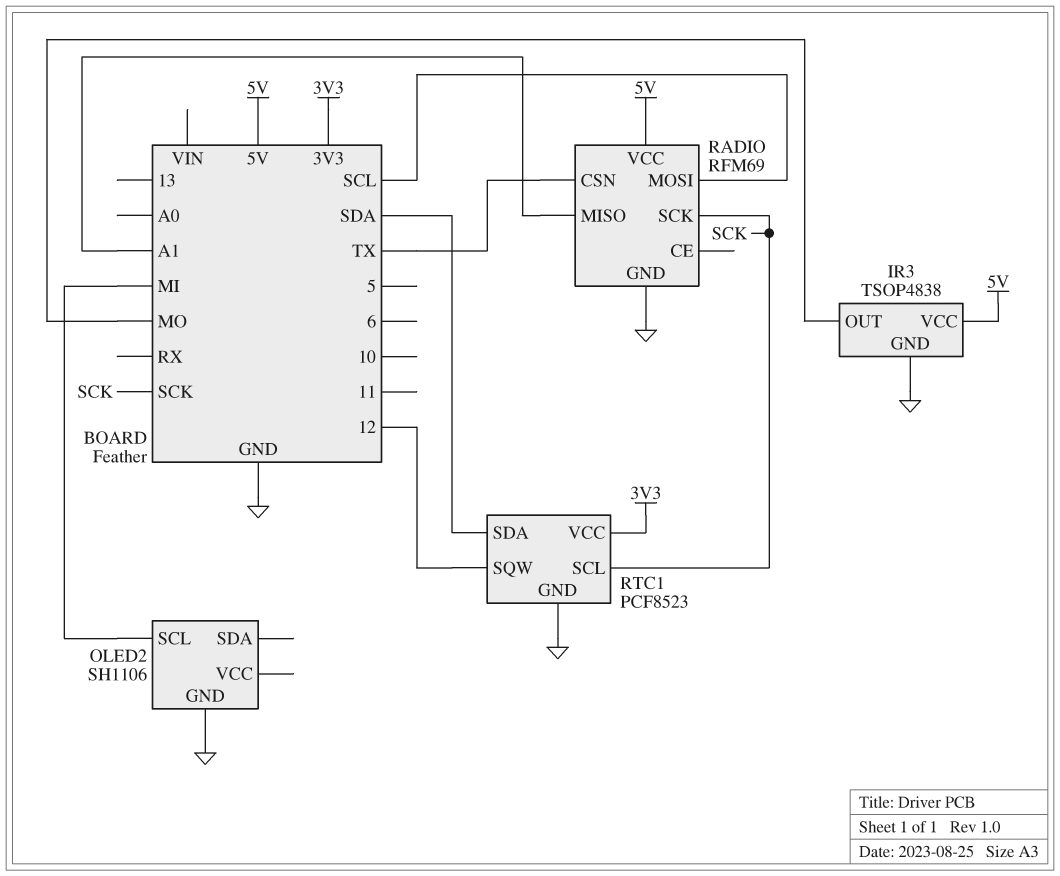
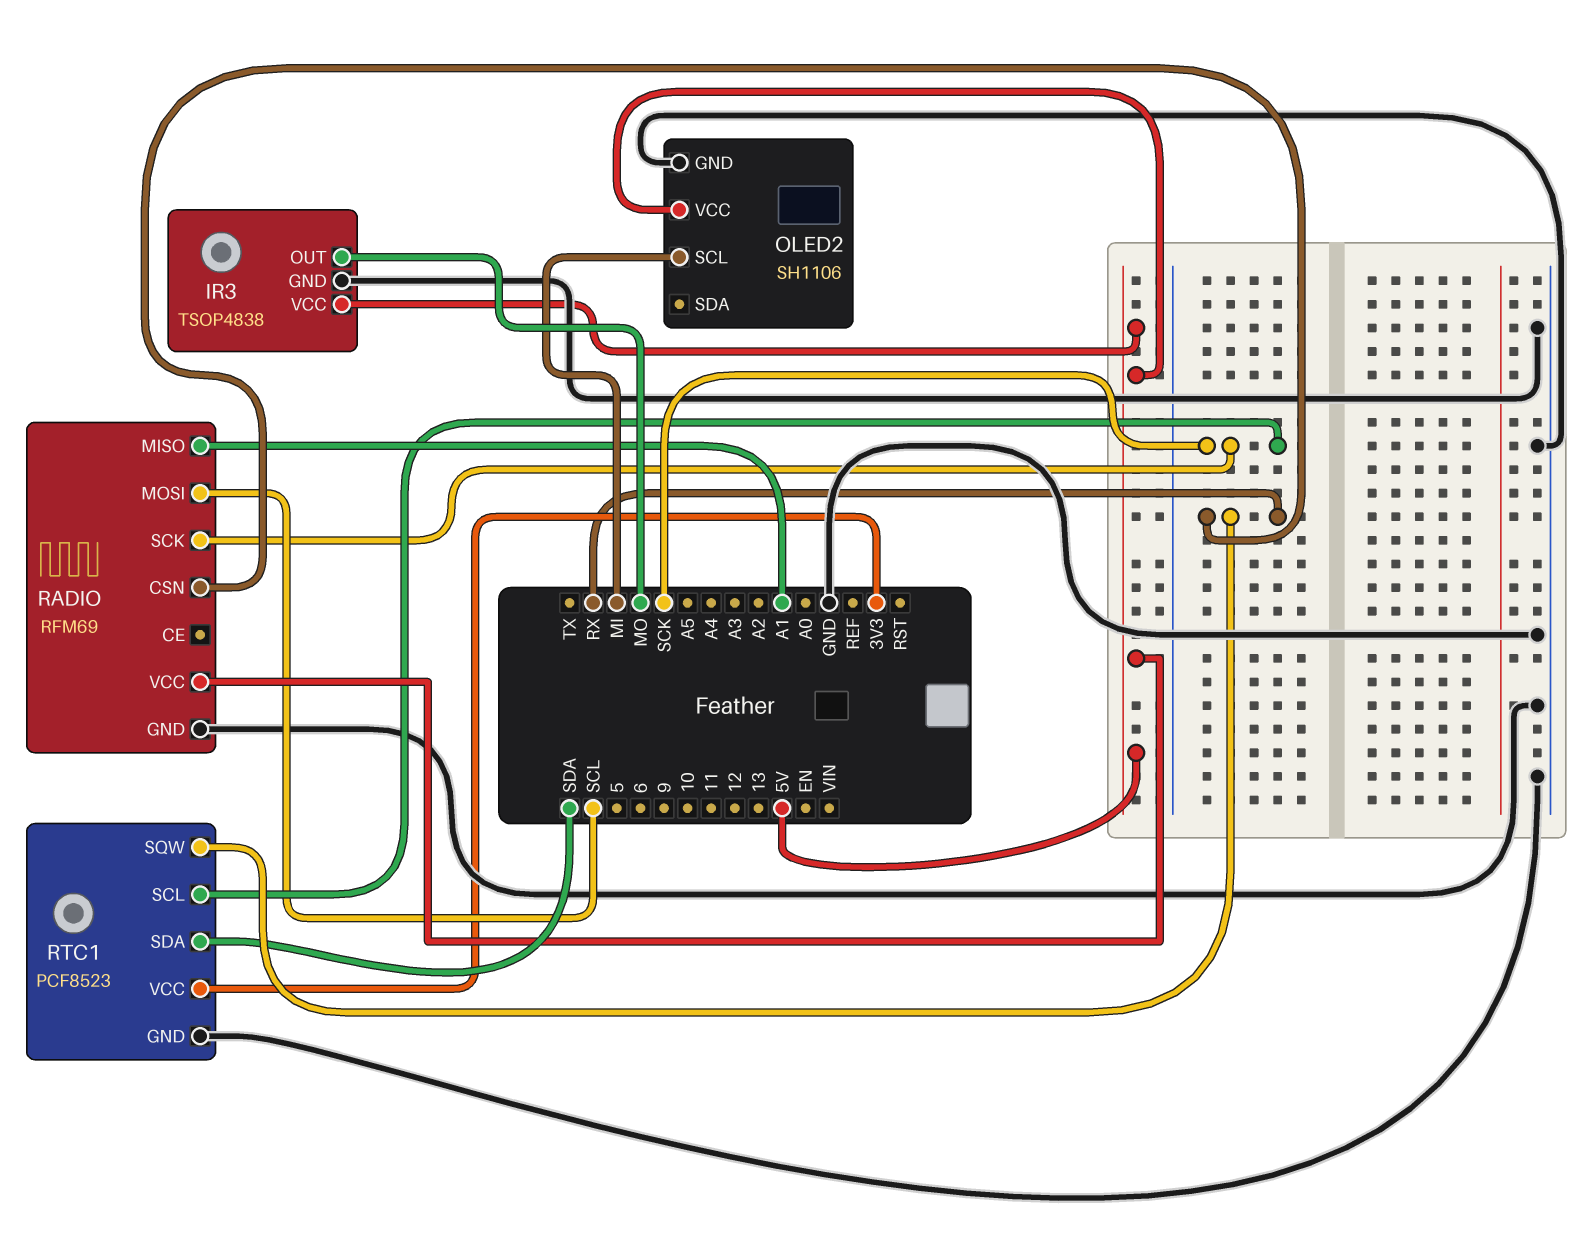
OLED2 pin VCC: none -> 5V
RADIO pin CSN: TX -> RX
RTC1 pin SQW: 12 -> RX

